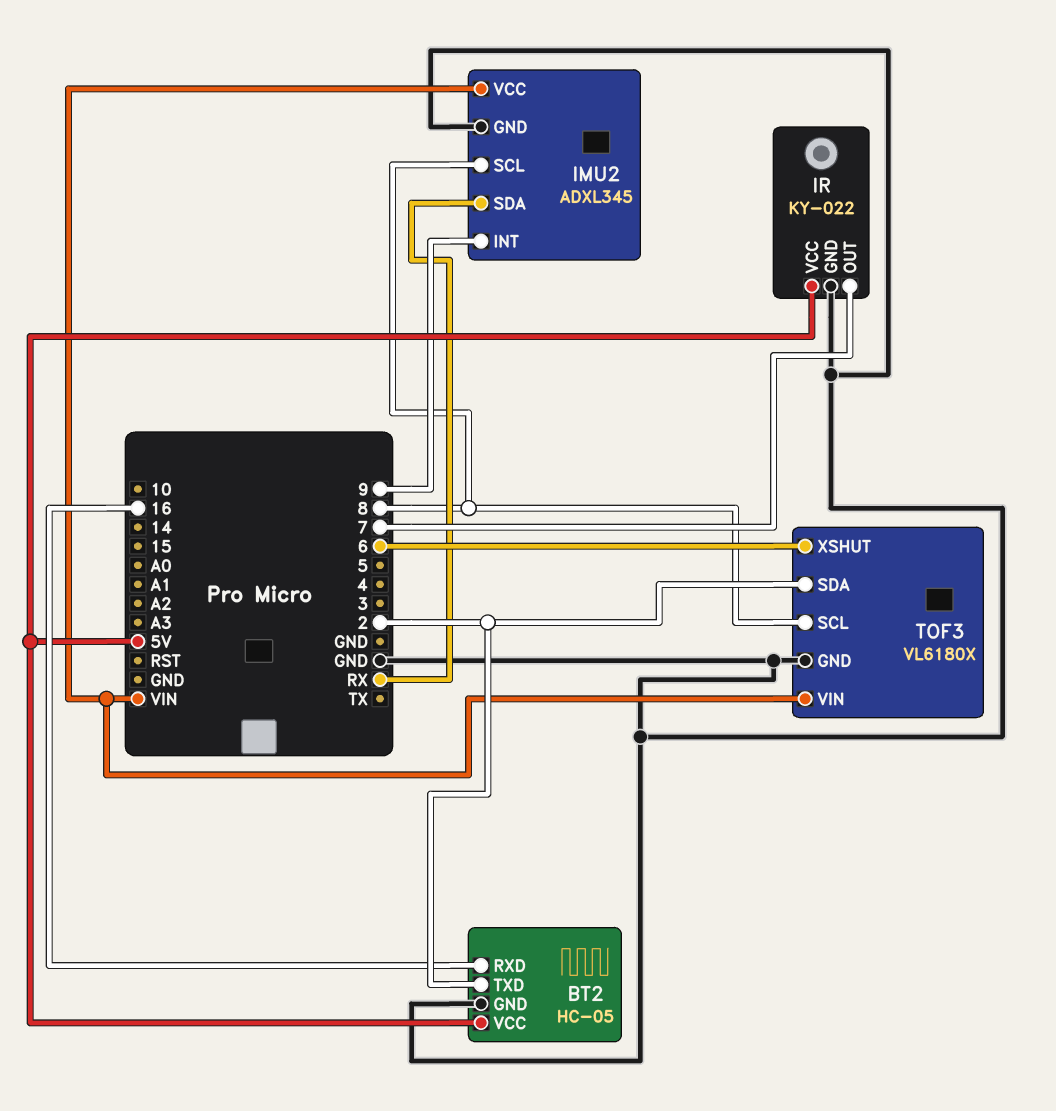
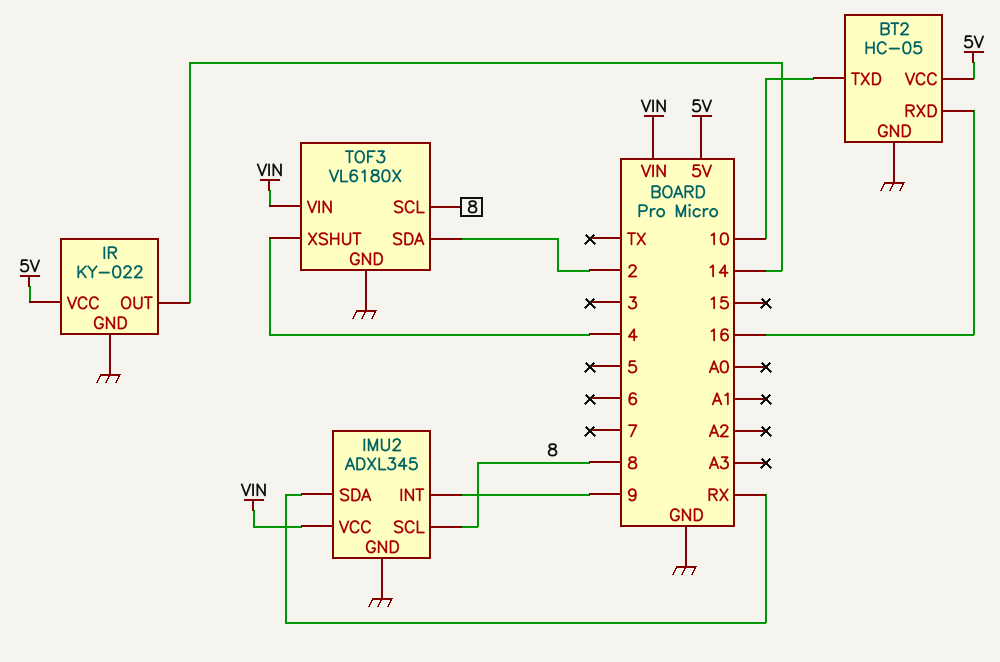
BT2 pin TXD: 2 -> 10
IR pin OUT: 7 -> 14
TOF3 pin XSHUT: 6 -> 4

